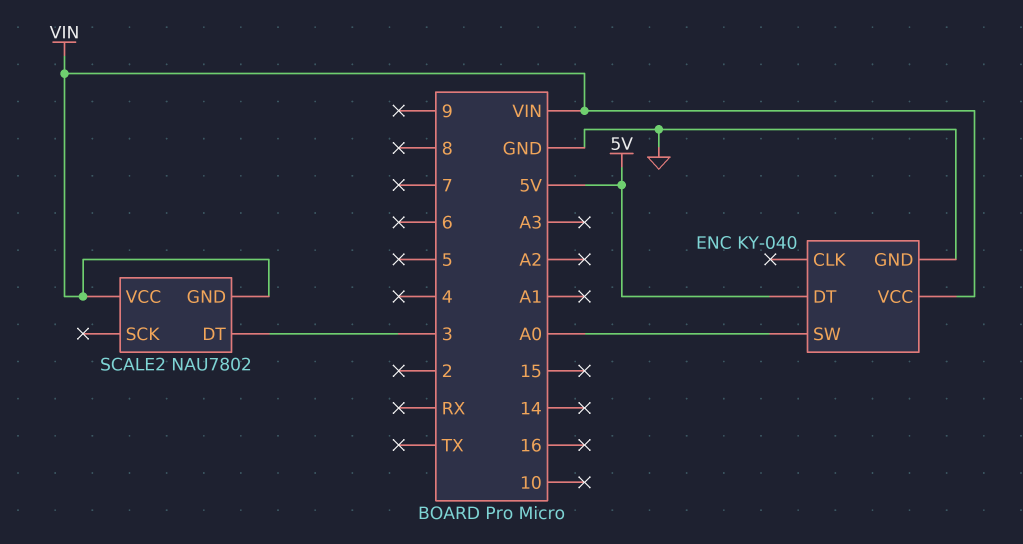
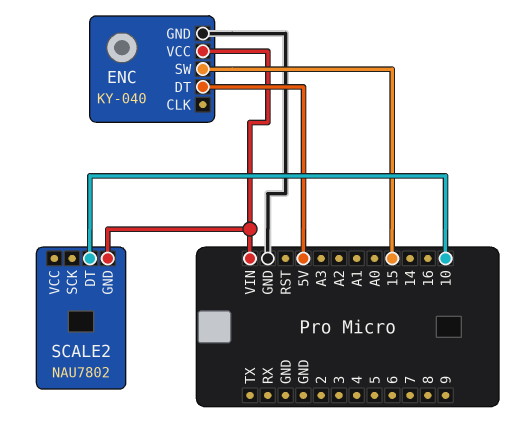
ENC pin SW: A0 -> 15
SCALE2 pin DT: 3 -> 10
SCALE2 pin VCC: VIN -> none

